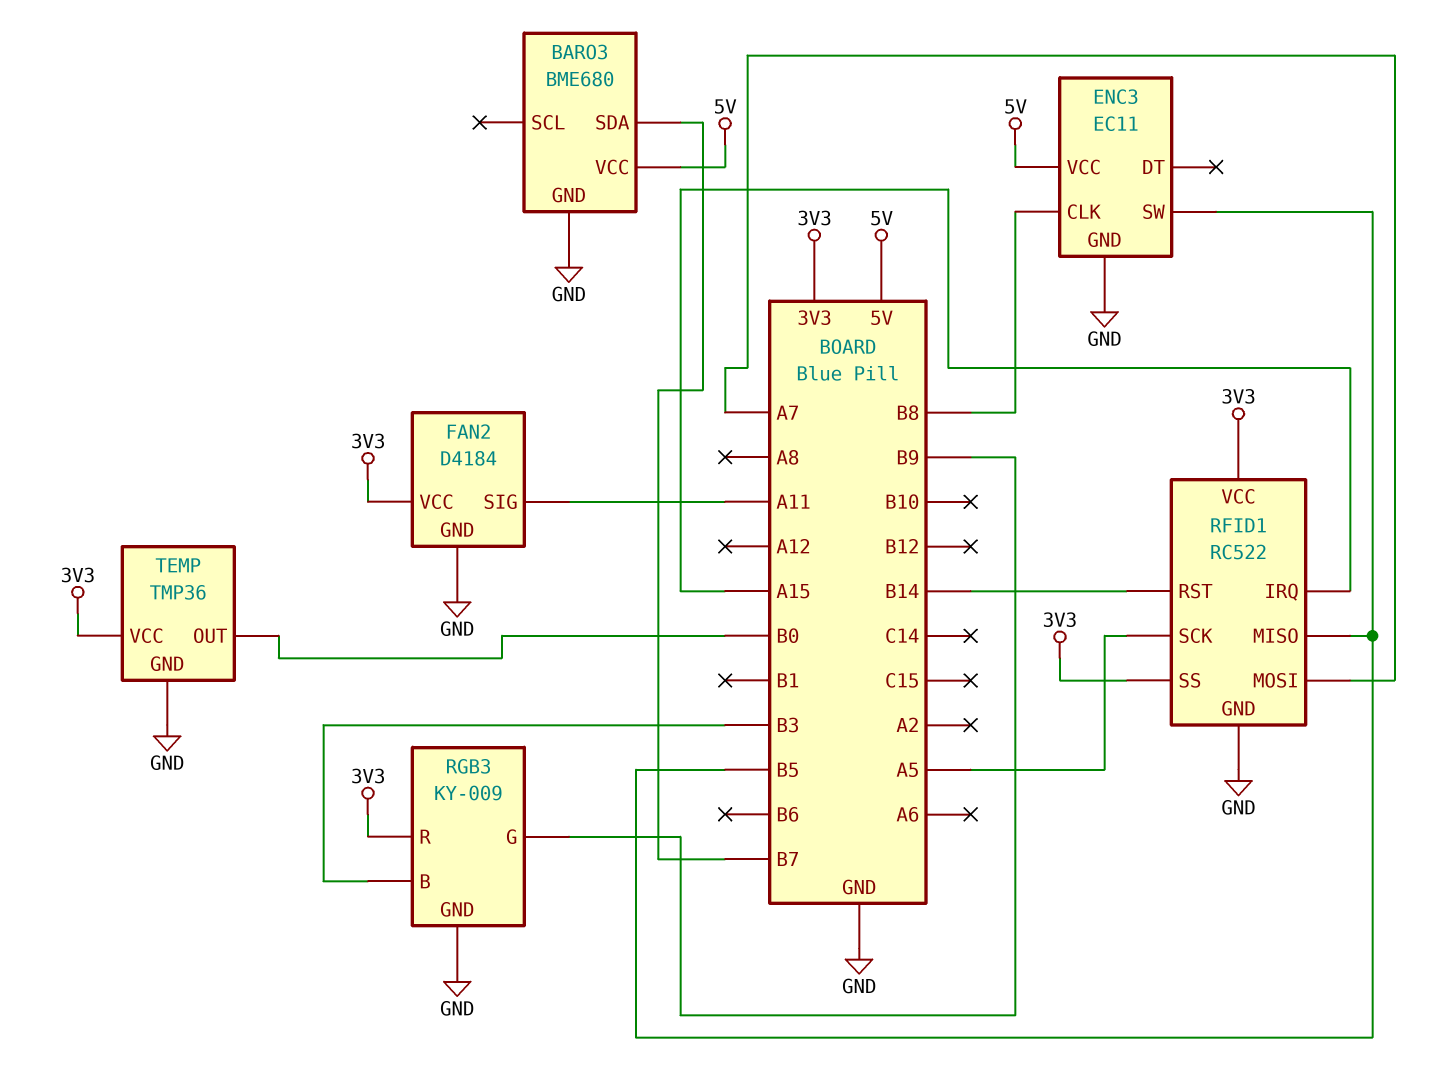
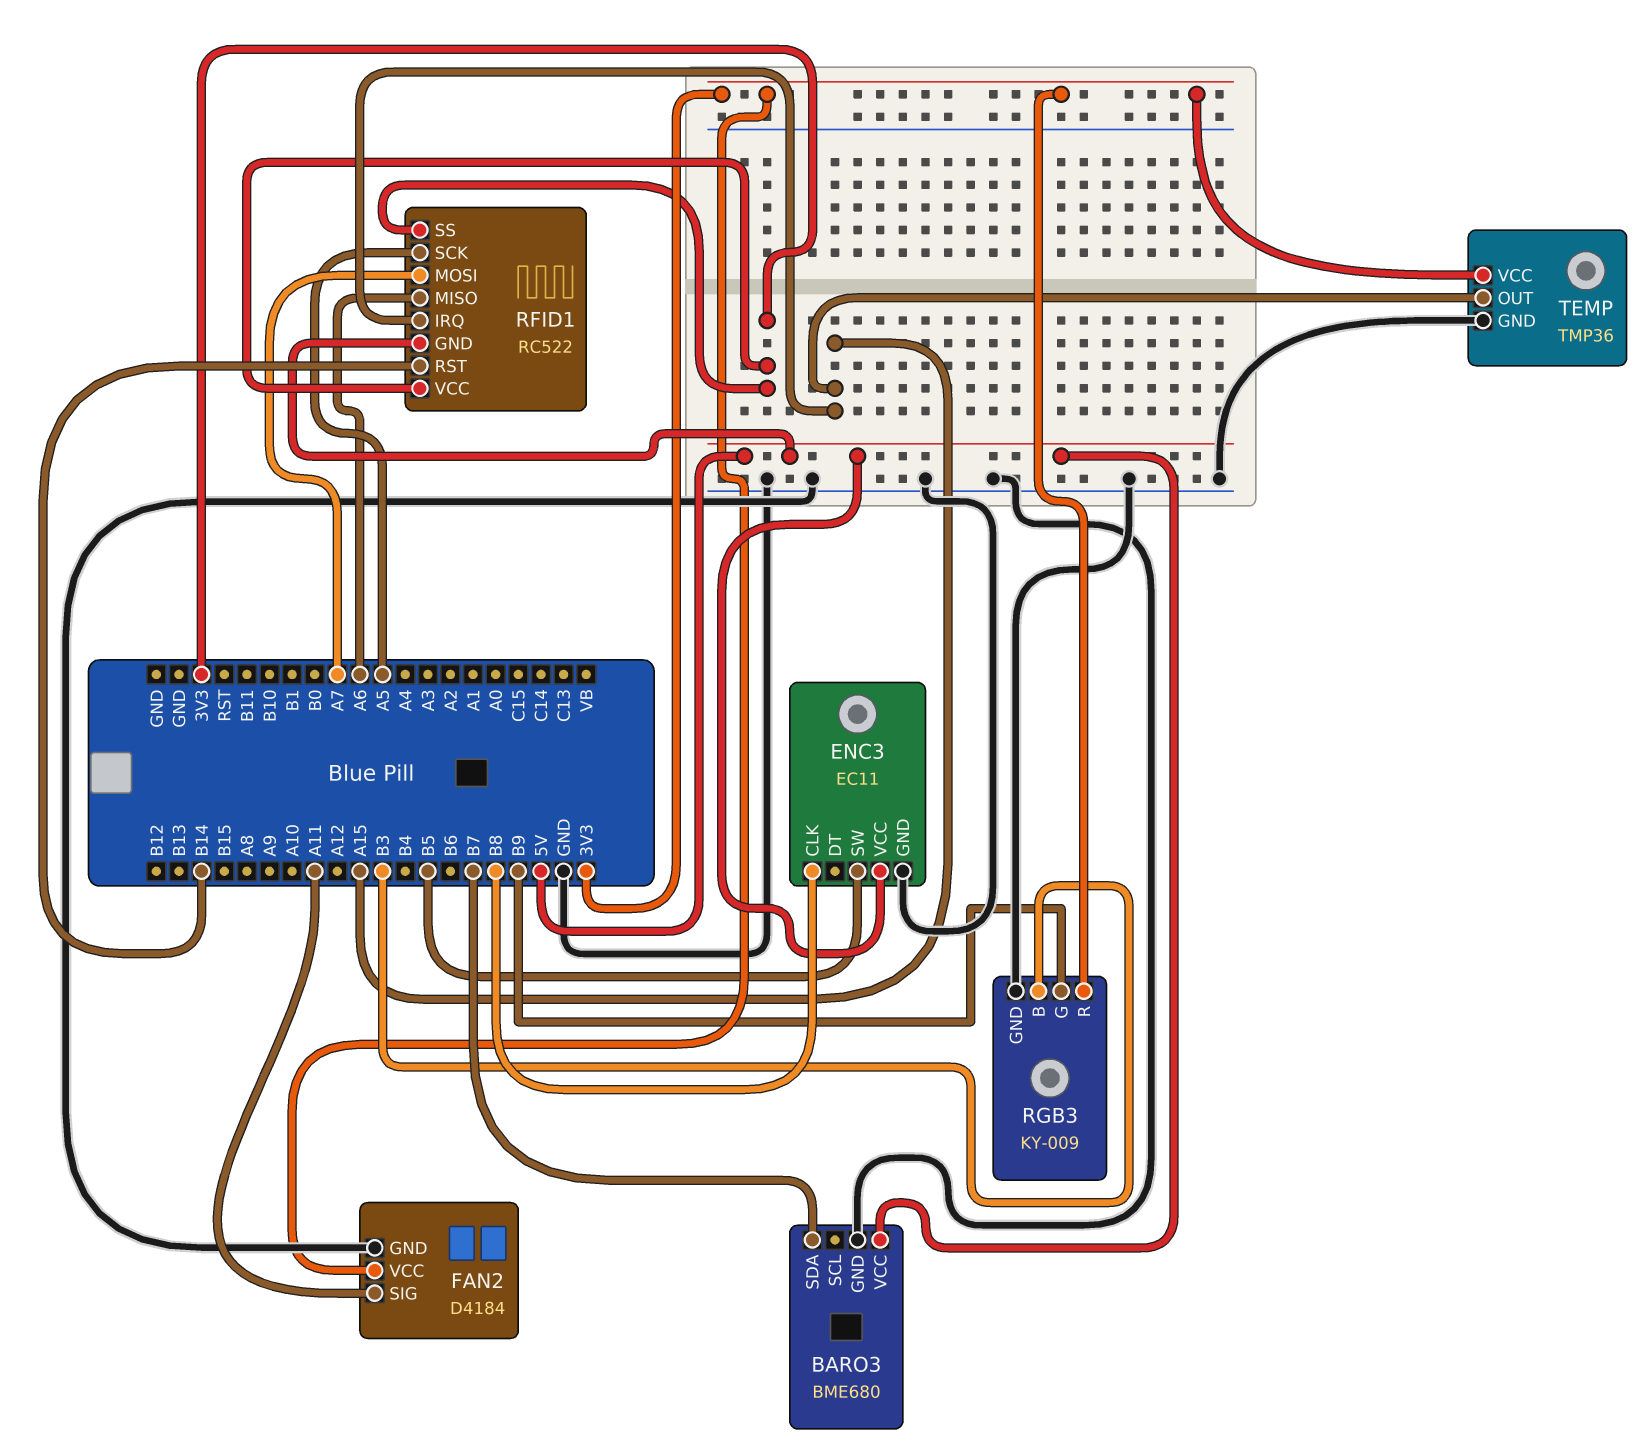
RFID1 pin GND: GND -> 5V
RFID1 pin MISO: B5 -> A6
TEMP pin OUT: B0 -> A15

